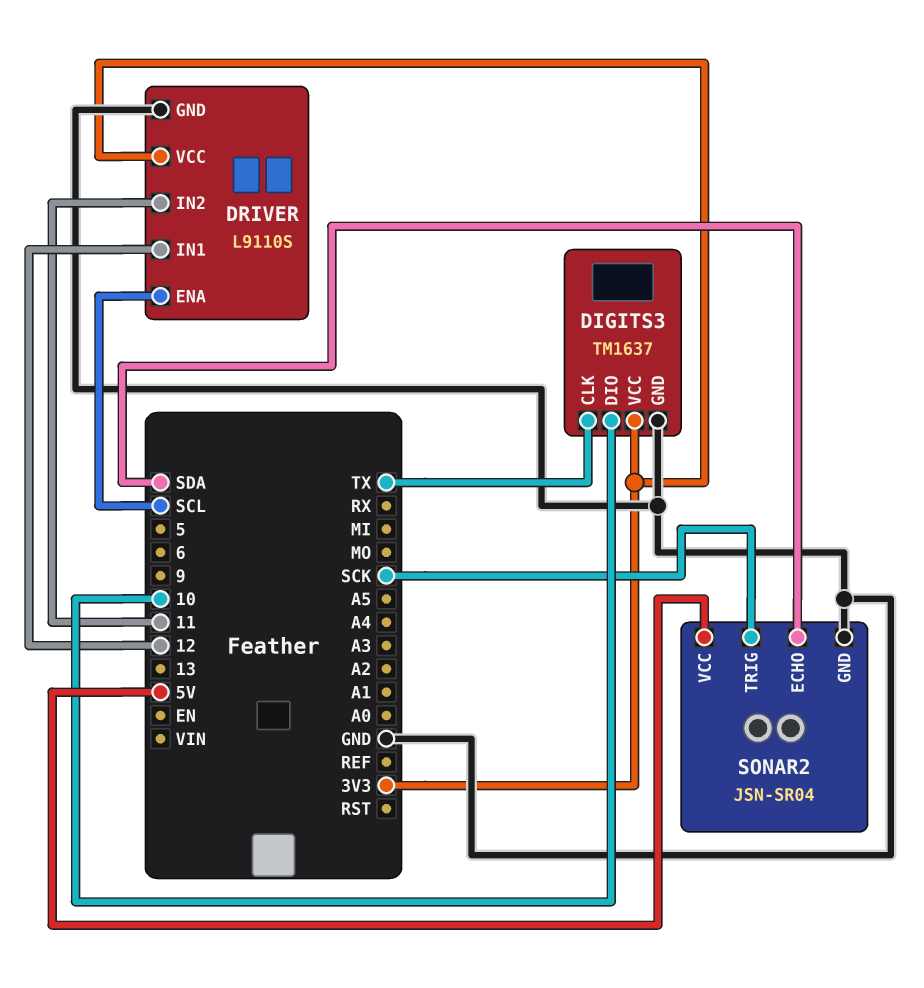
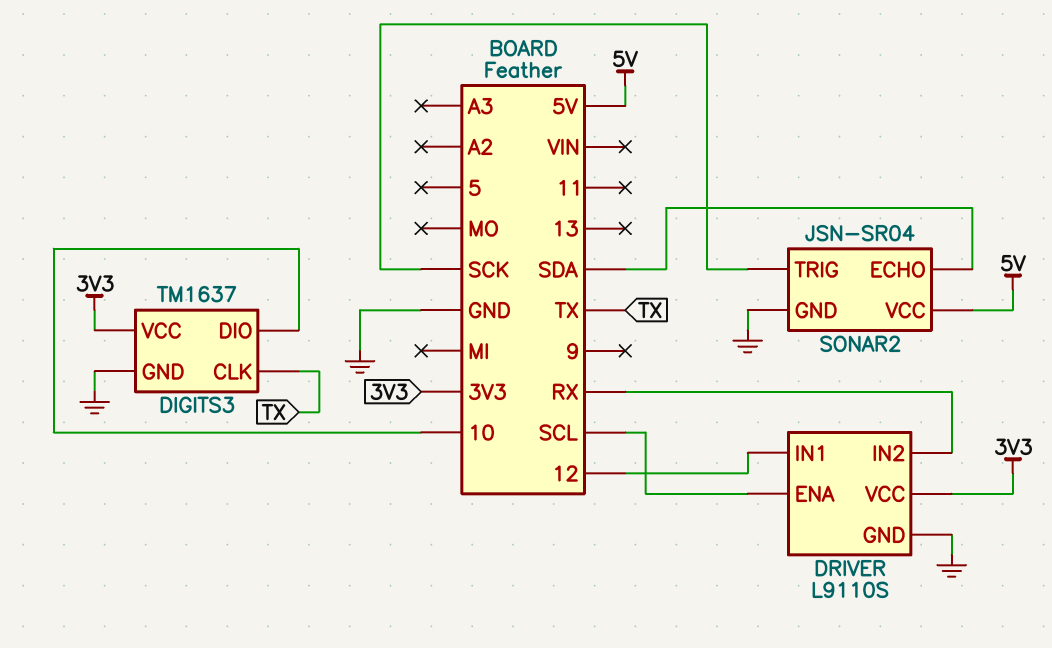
DRIVER pin IN2: 11 -> RX

